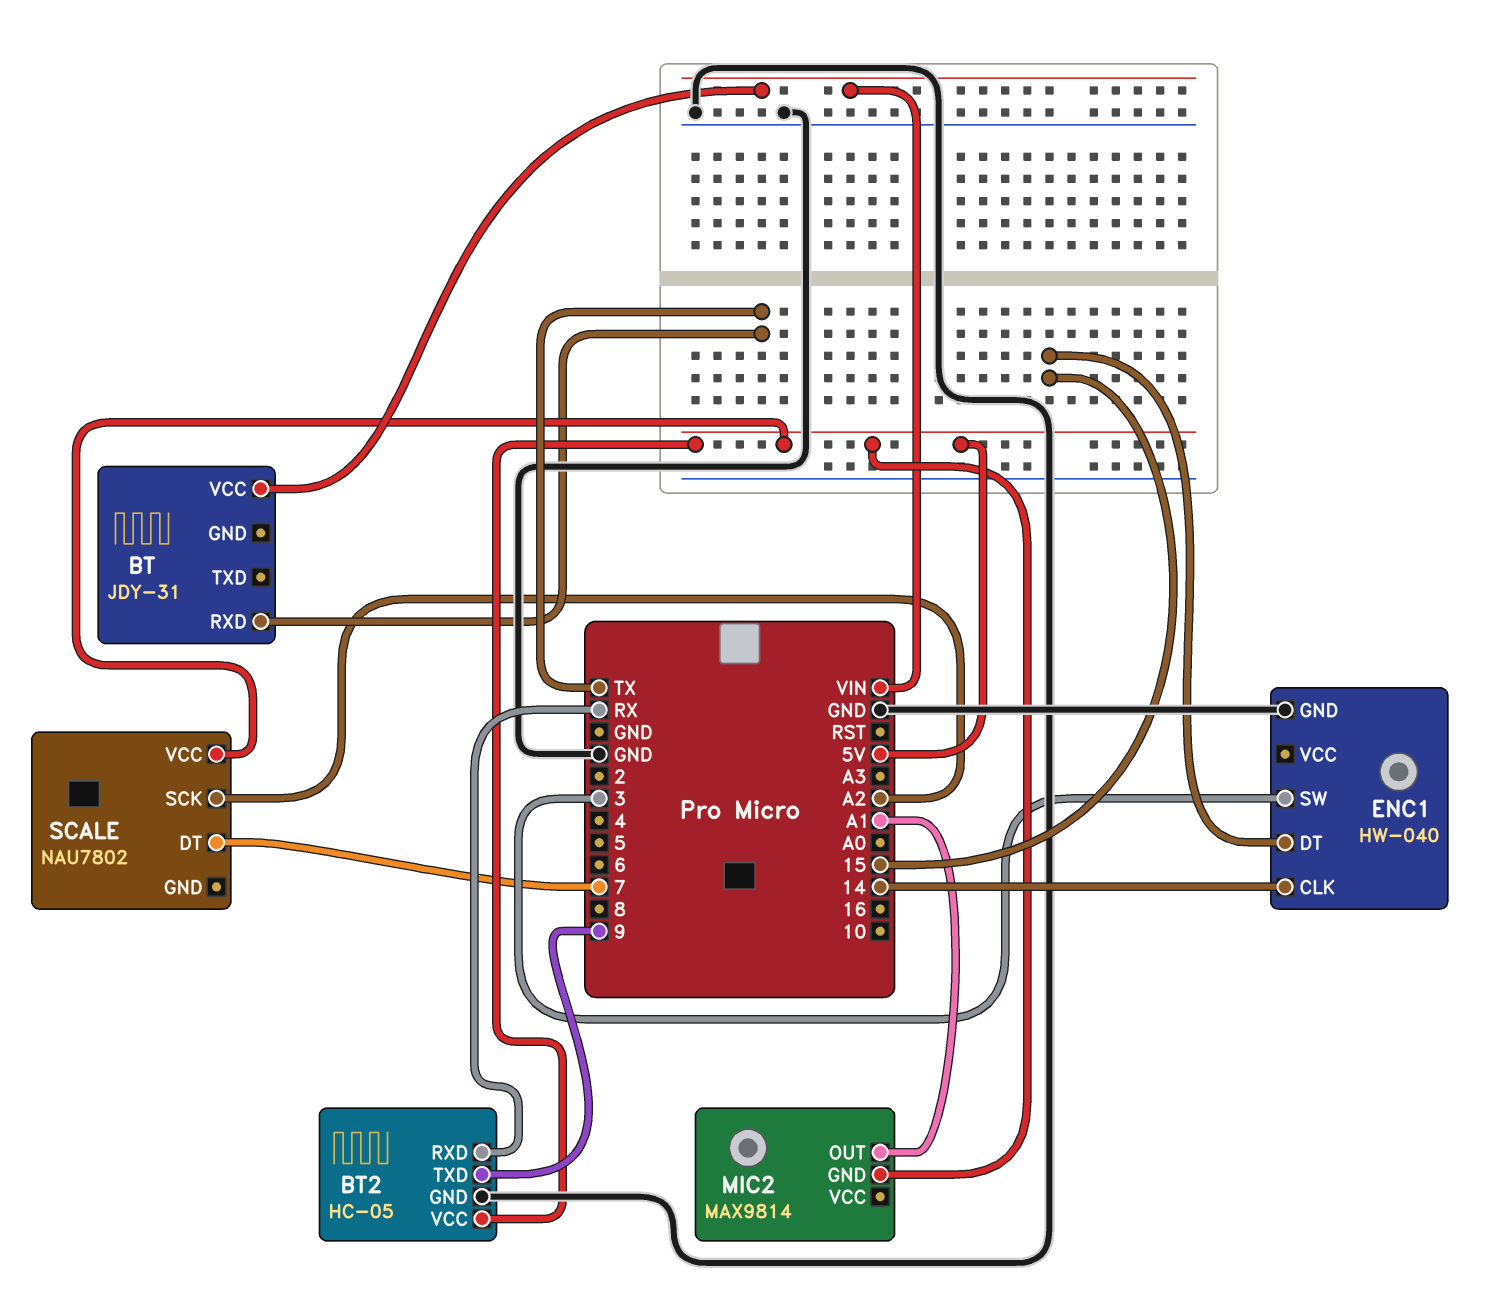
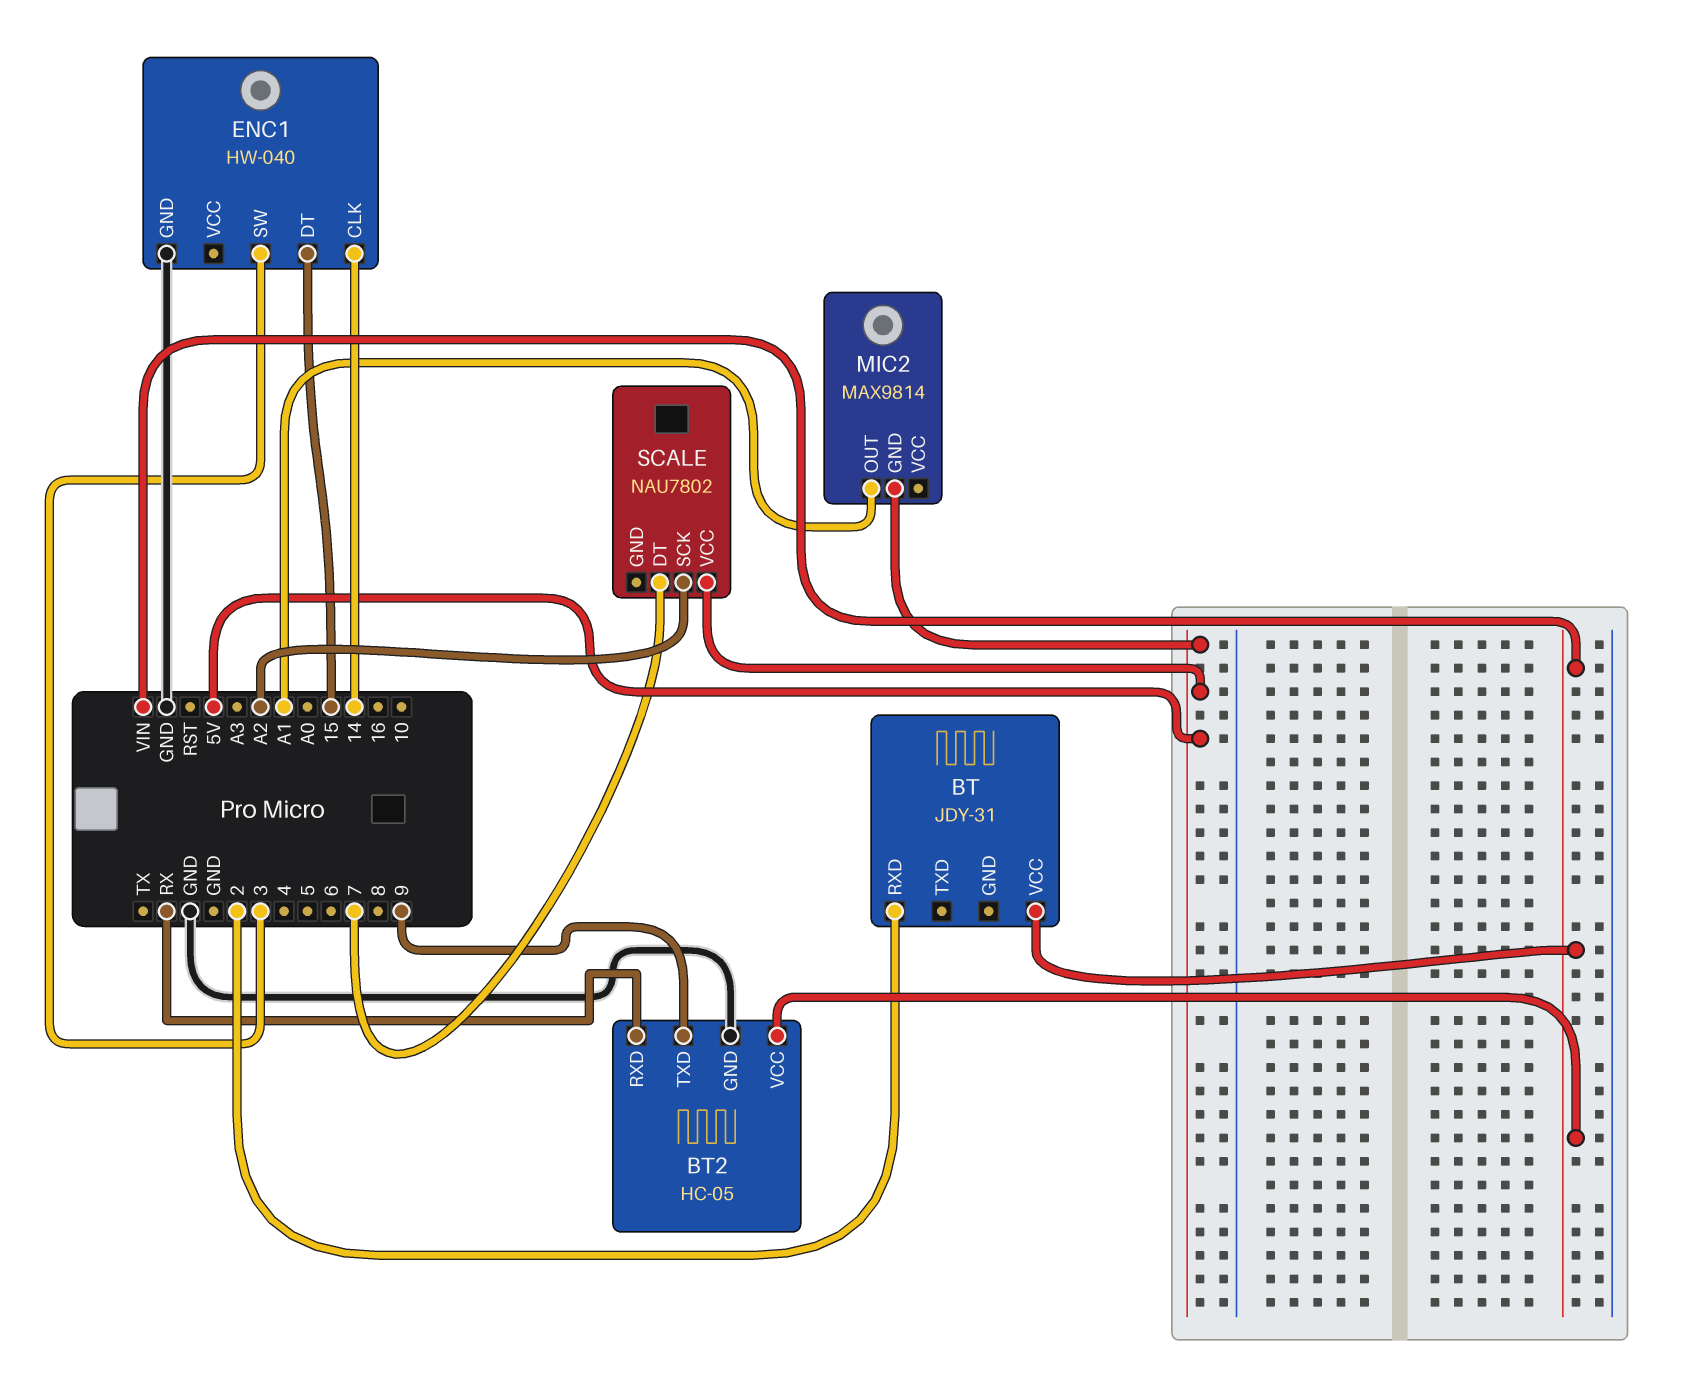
BT pin RXD: TX -> 2
BT2 pin VCC: 5V -> VIN

